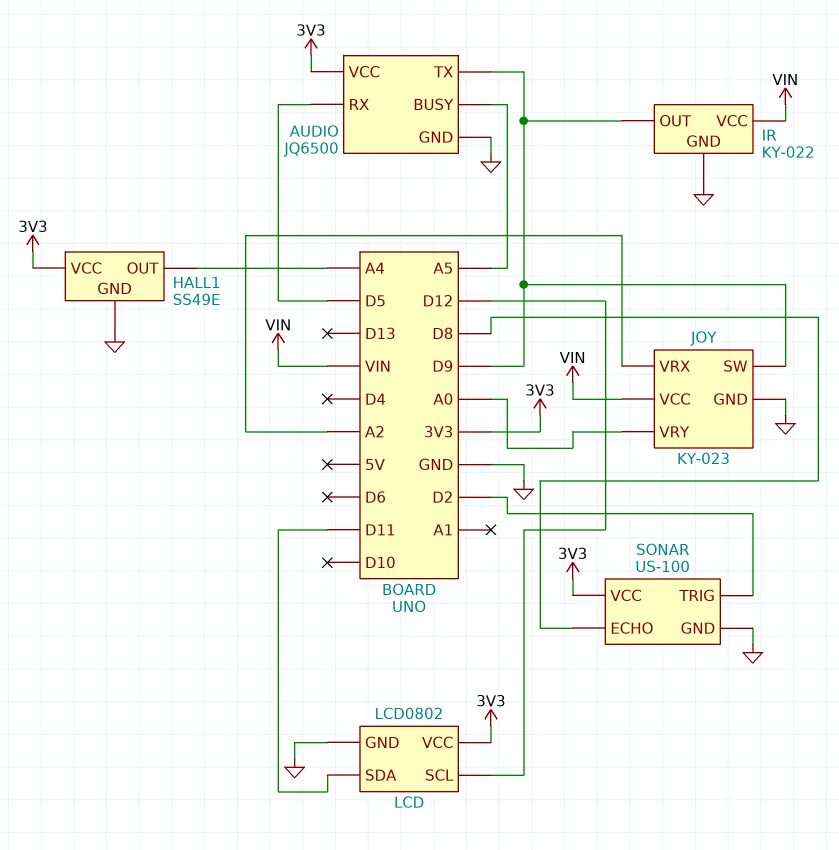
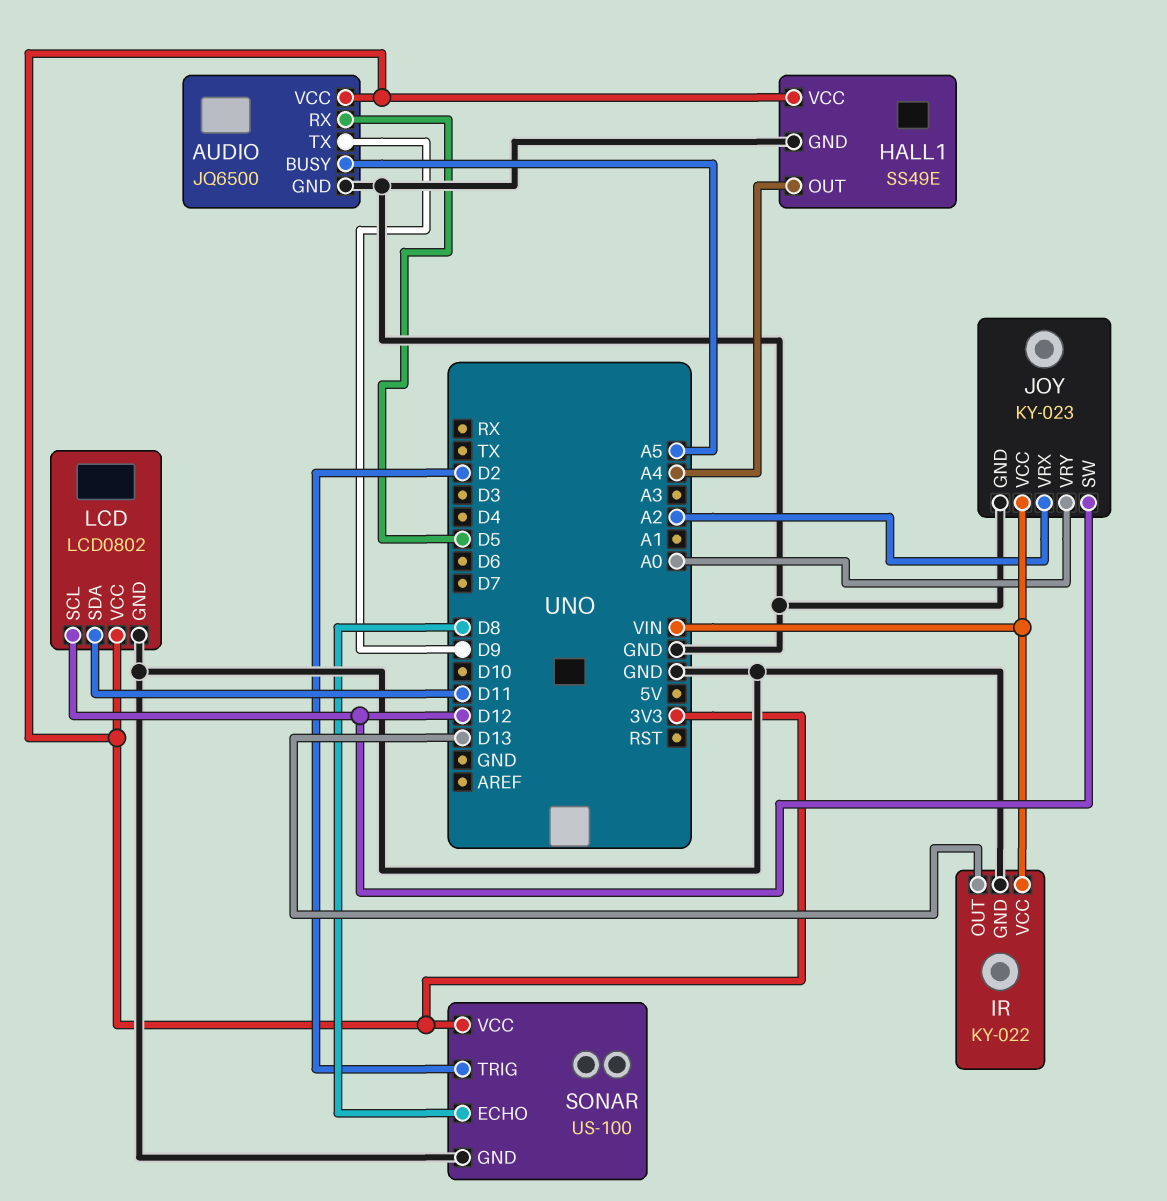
IR pin OUT: D9 -> D13
JOY pin SW: D9 -> D12

